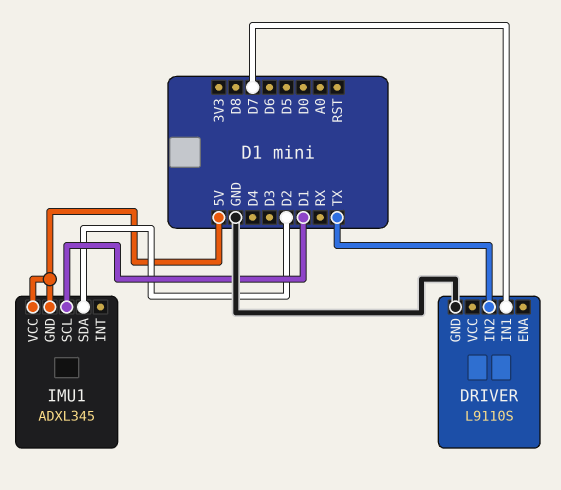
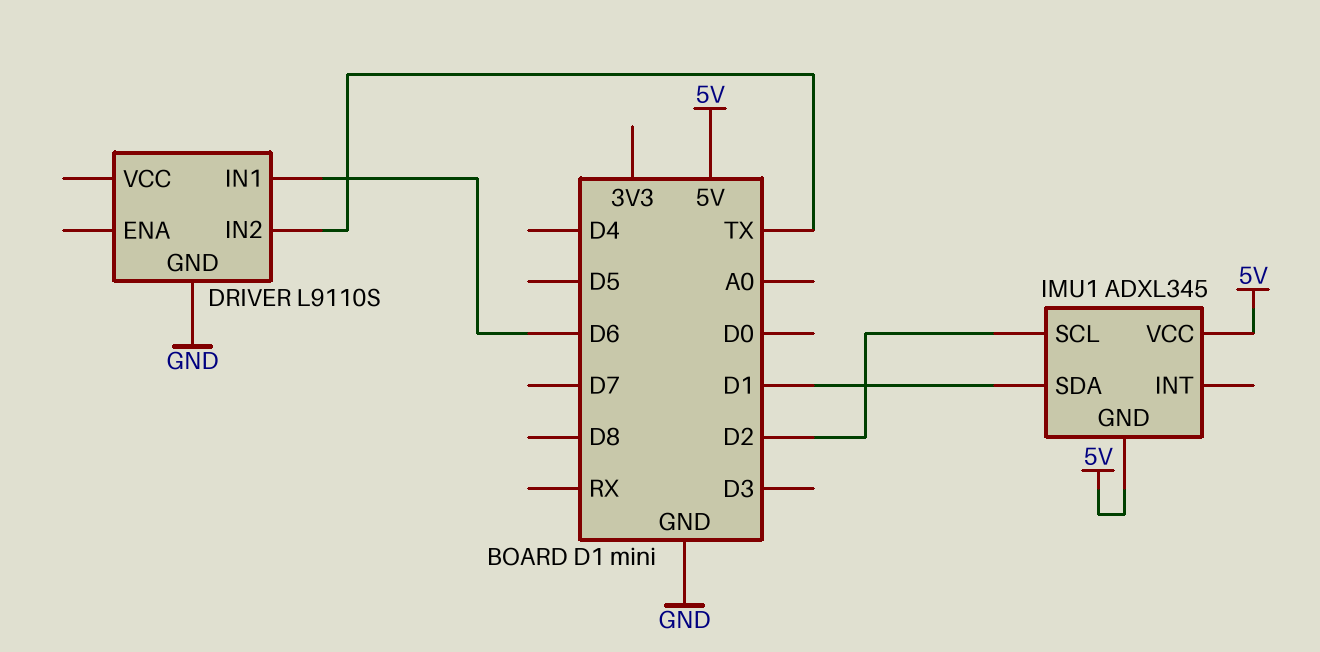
DRIVER pin IN1: D7 -> D6
IMU1 pin SCL: D1 -> D2
IMU1 pin SDA: D2 -> D1

